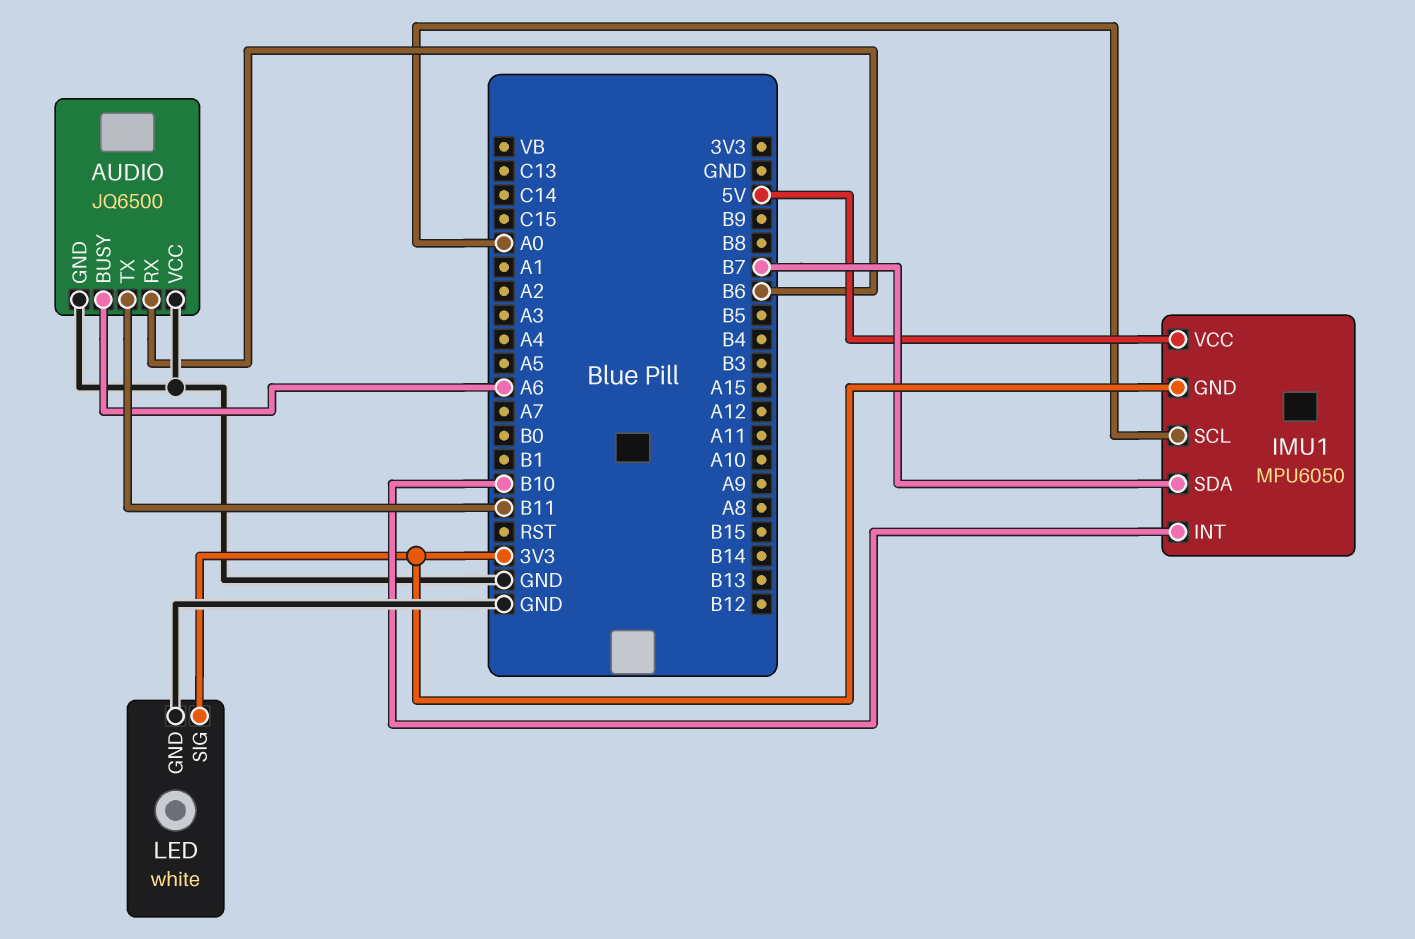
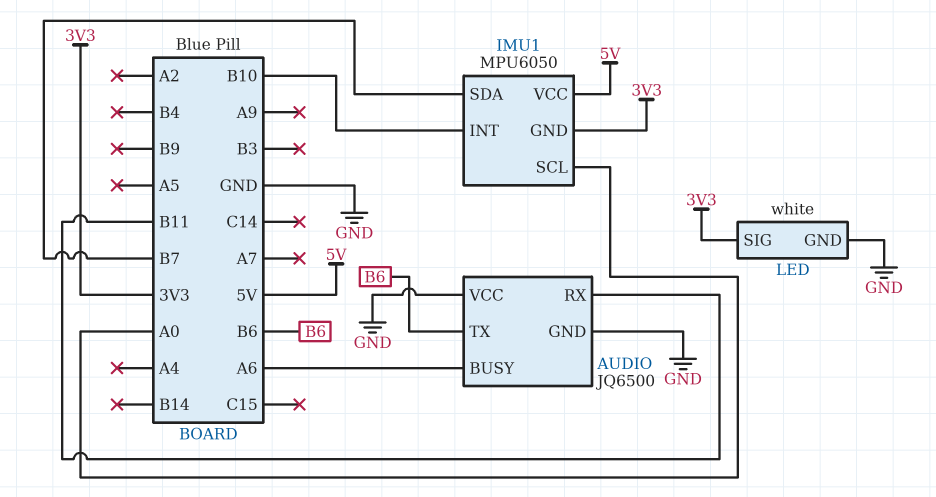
AUDIO pin RX: B6 -> B11
AUDIO pin TX: B11 -> B6

